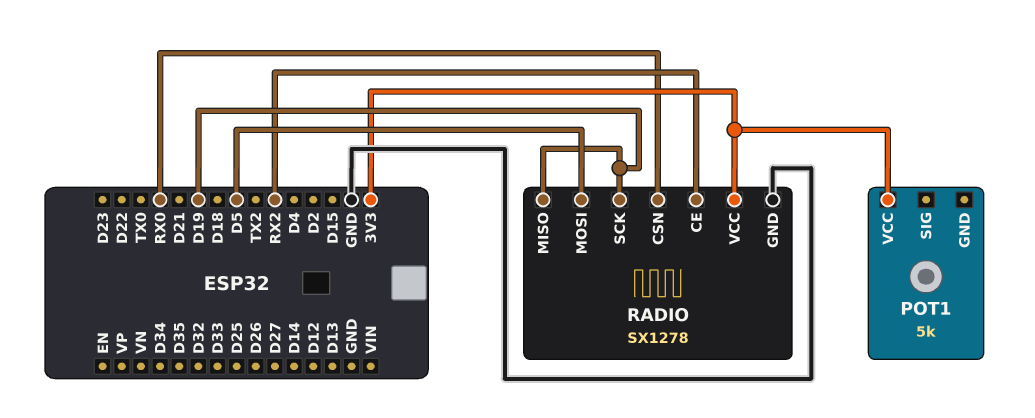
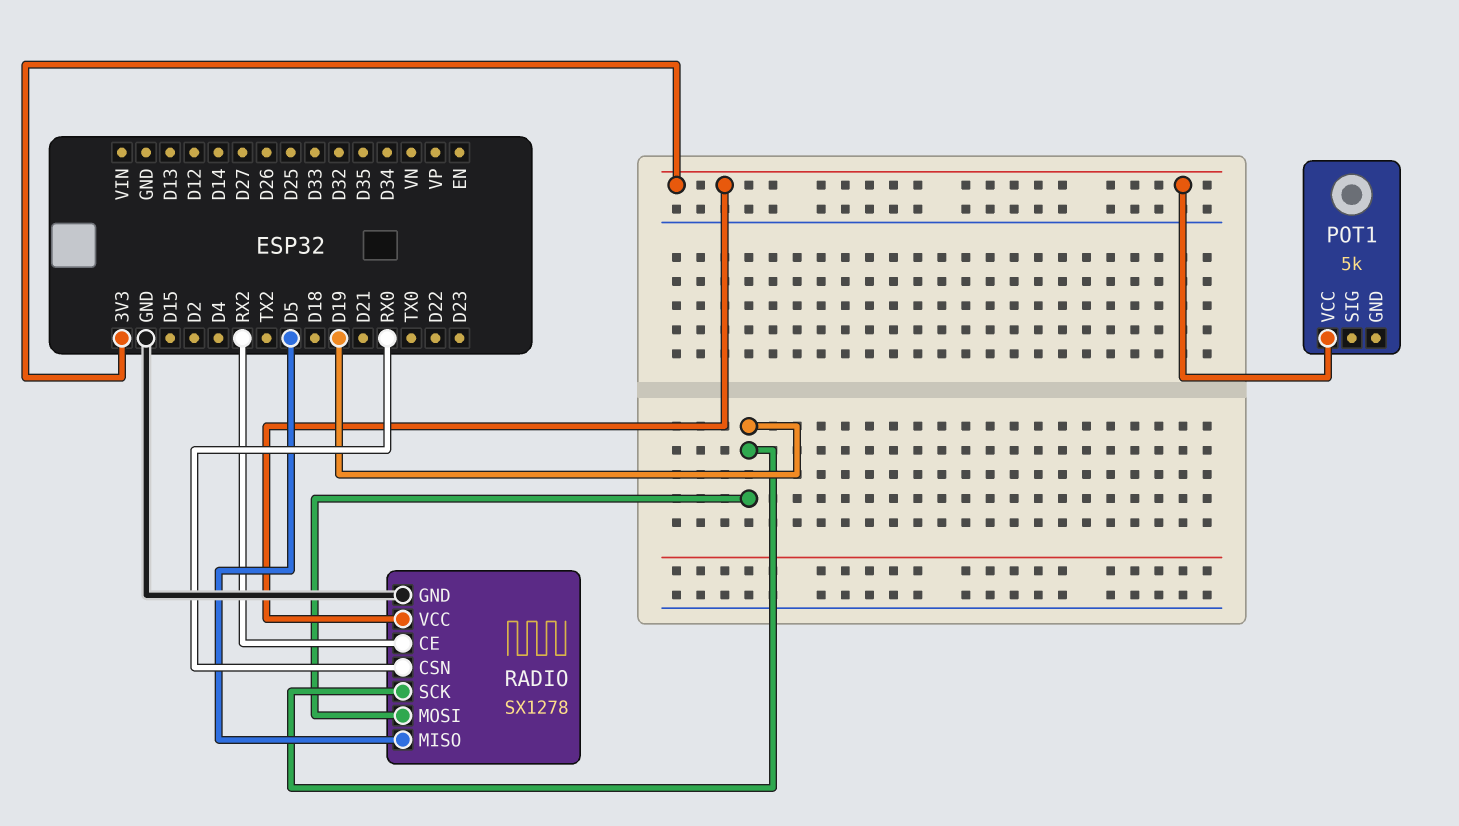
RADIO pin MISO: D19 -> D5
RADIO pin MOSI: D5 -> D19

